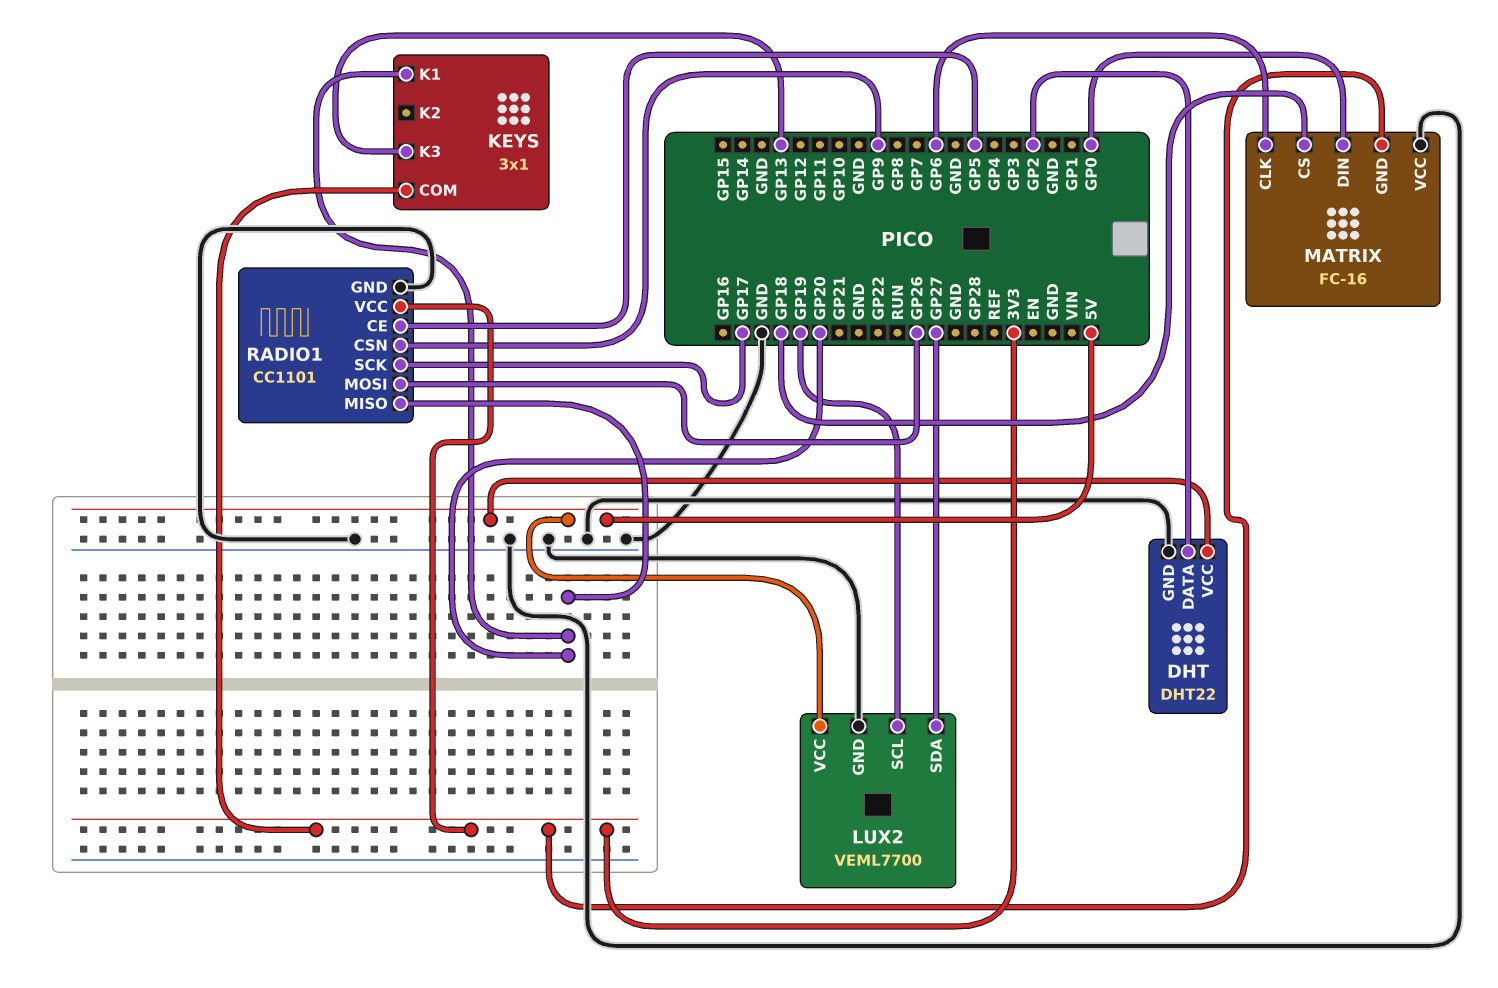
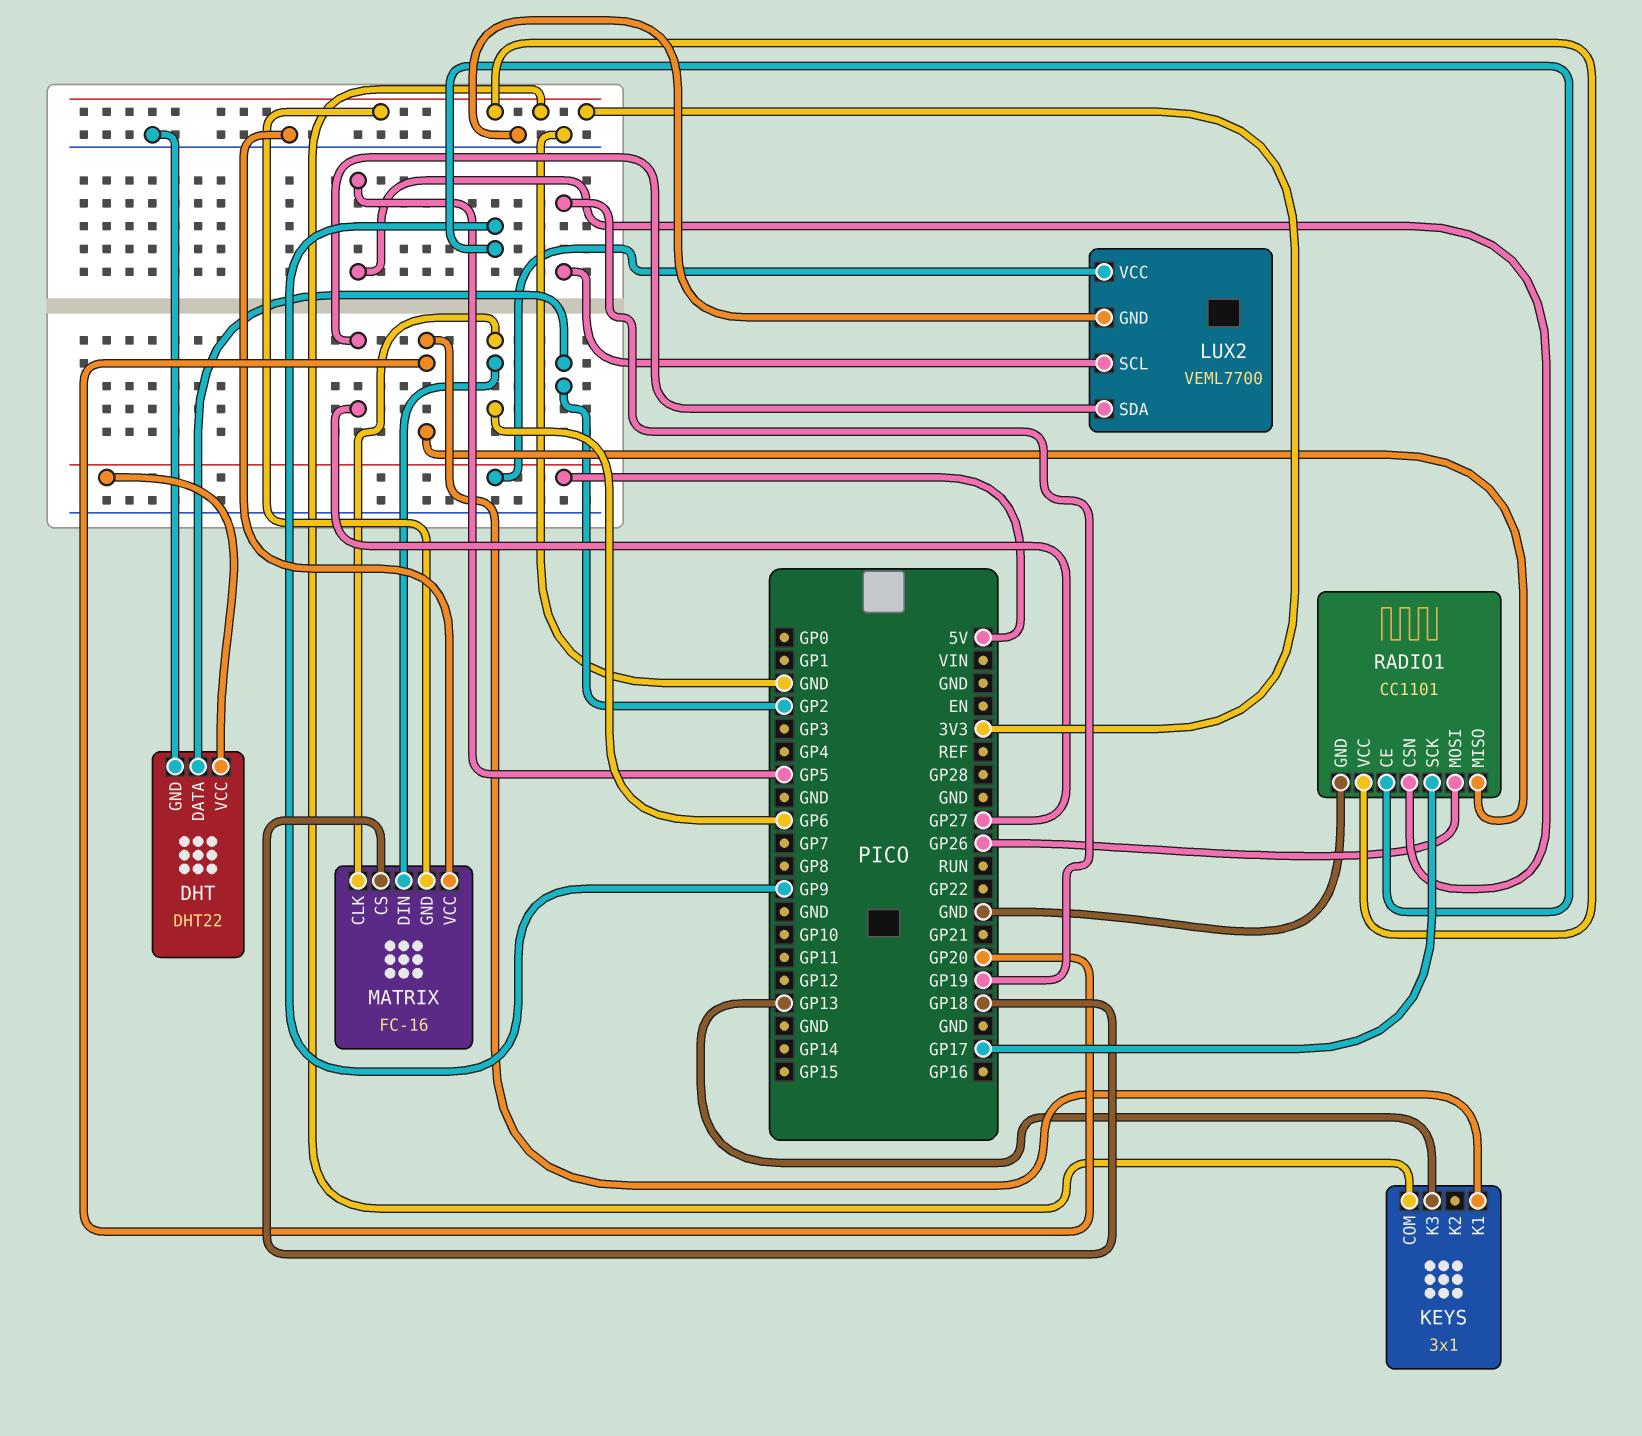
MATRIX pin DIN: GP0 -> GP6
RADIO1 pin CE: GP5 -> GP9
RADIO1 pin CSN: GP9 -> GP5

